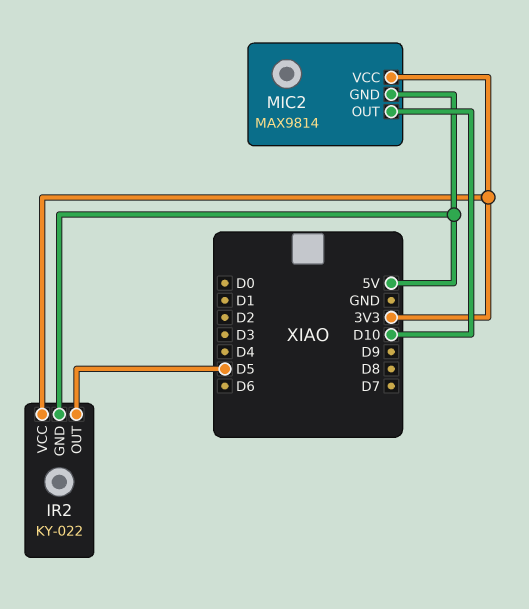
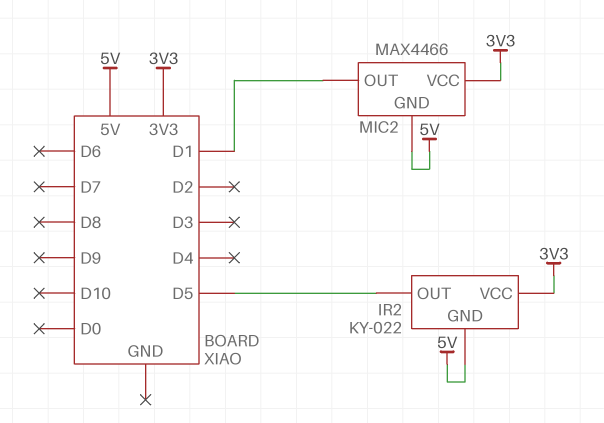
MIC2: MAX9814 -> MAX4466
MIC2 pin OUT: D10 -> D1

